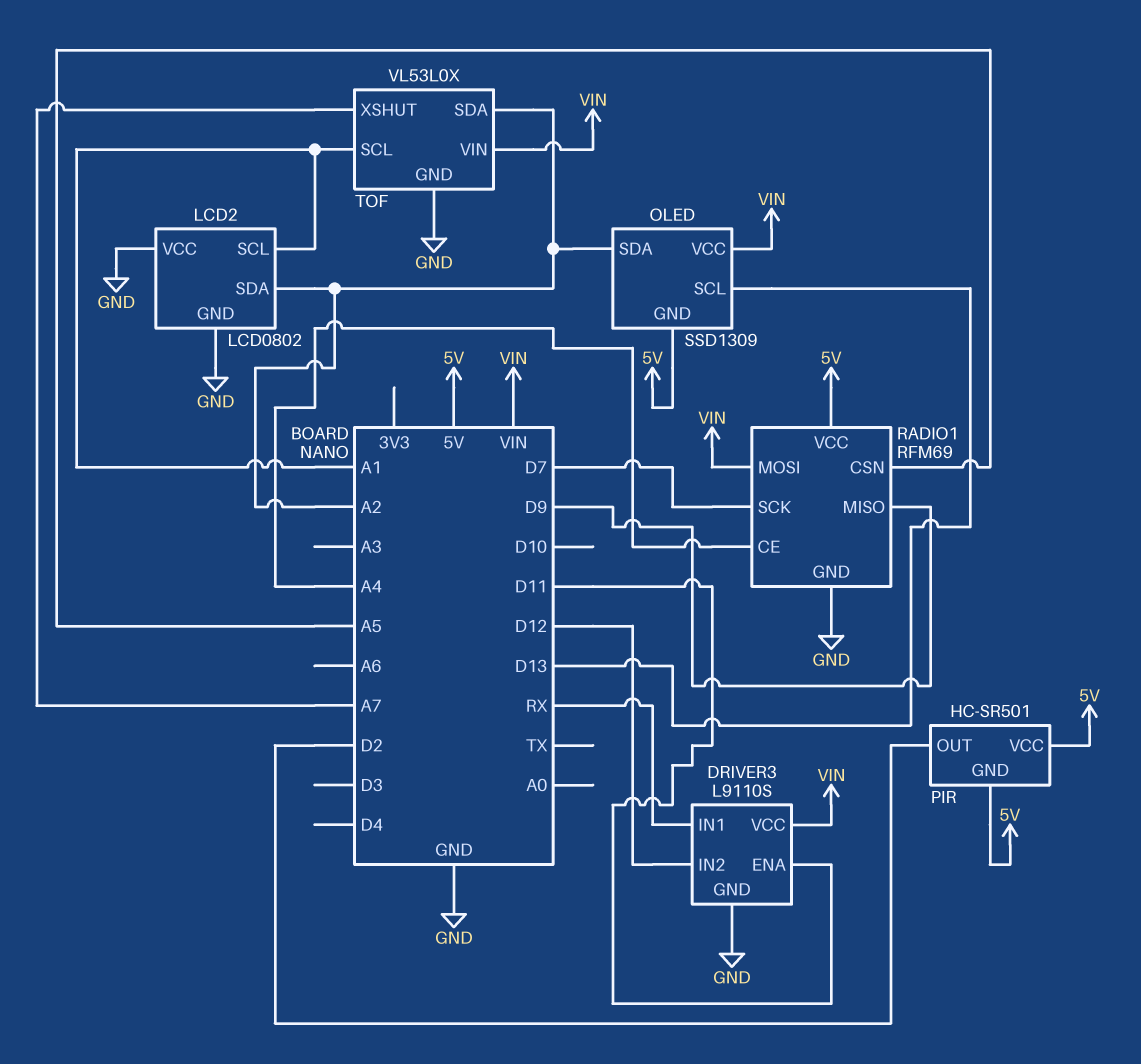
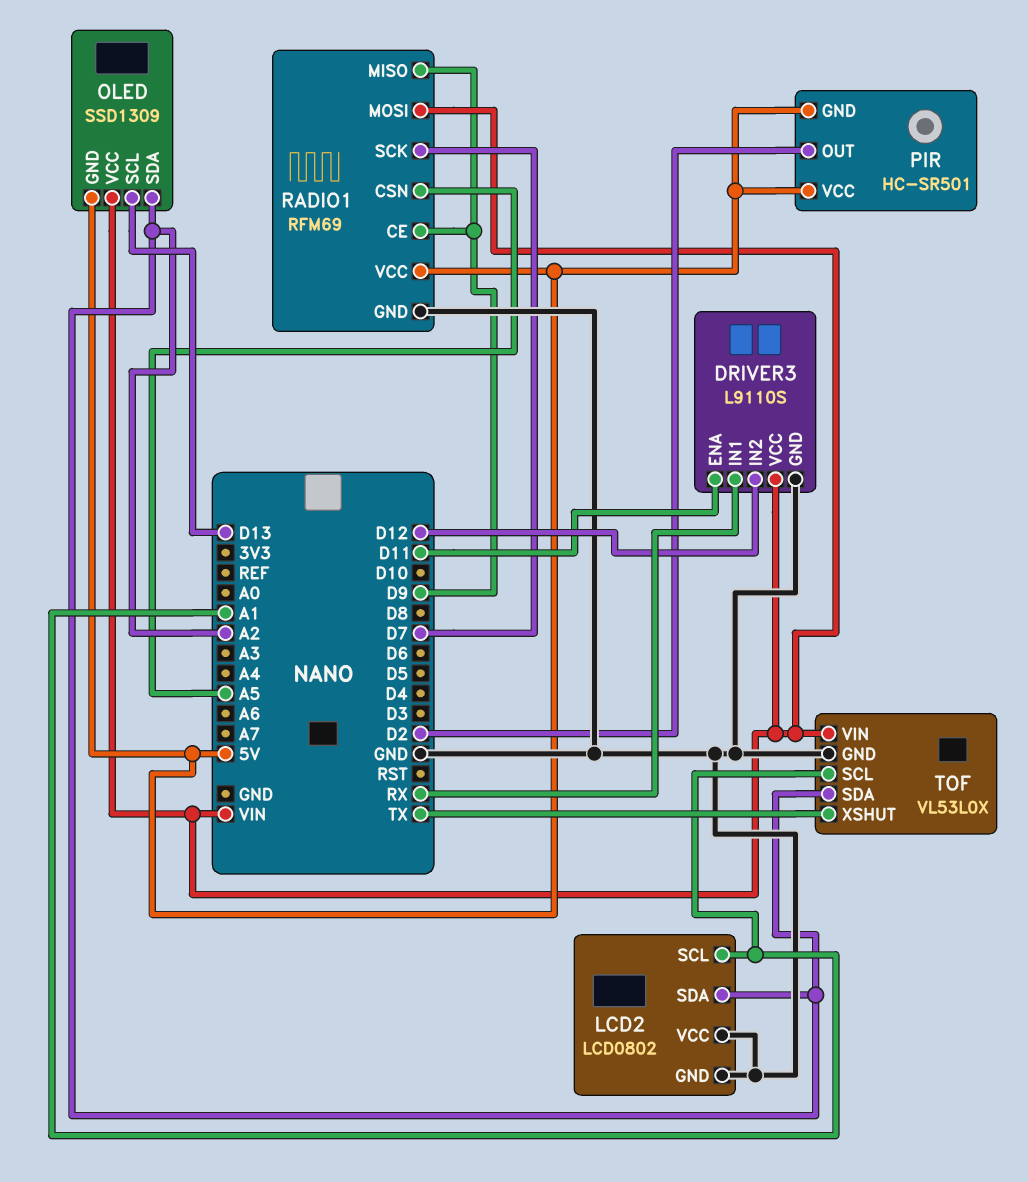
RADIO1 pin CE: A4 -> D9
TOF pin XSHUT: A7 -> TX

